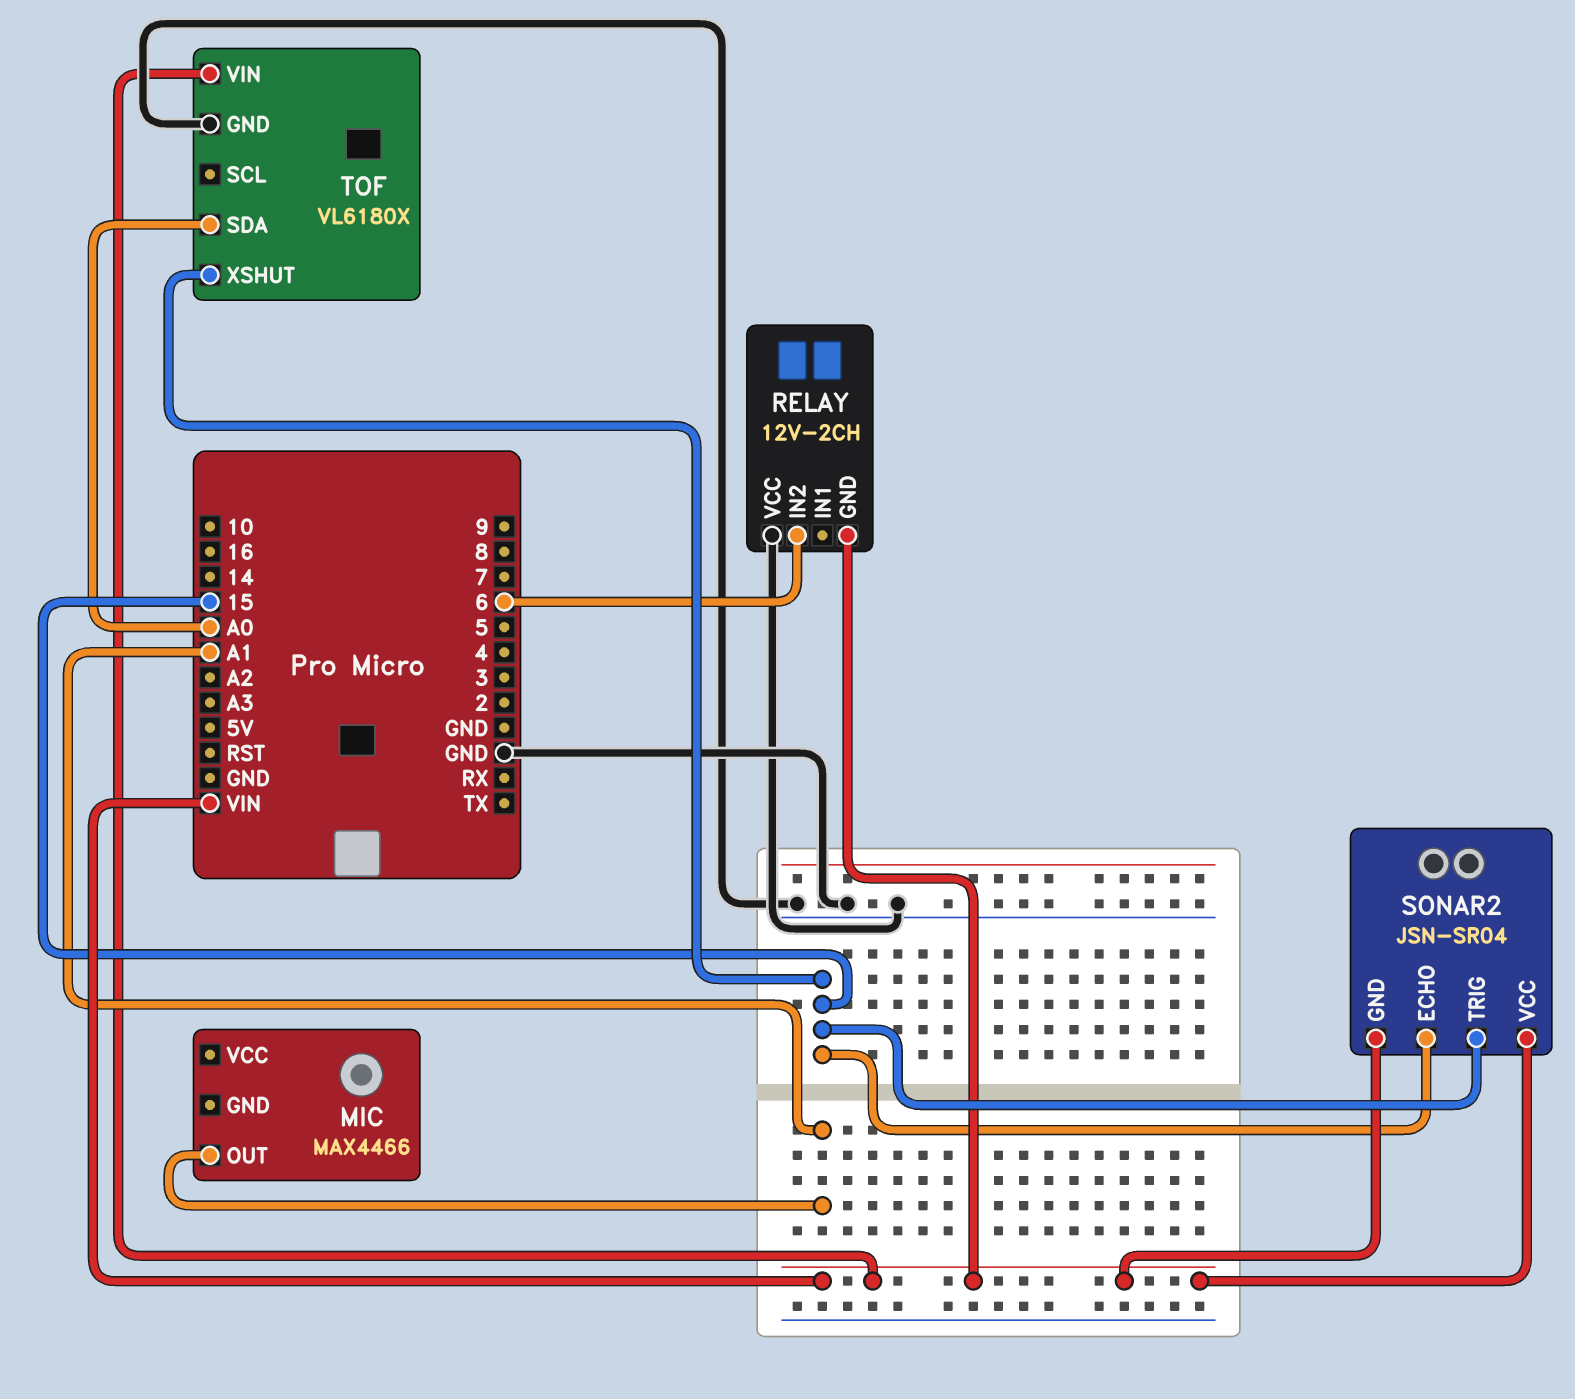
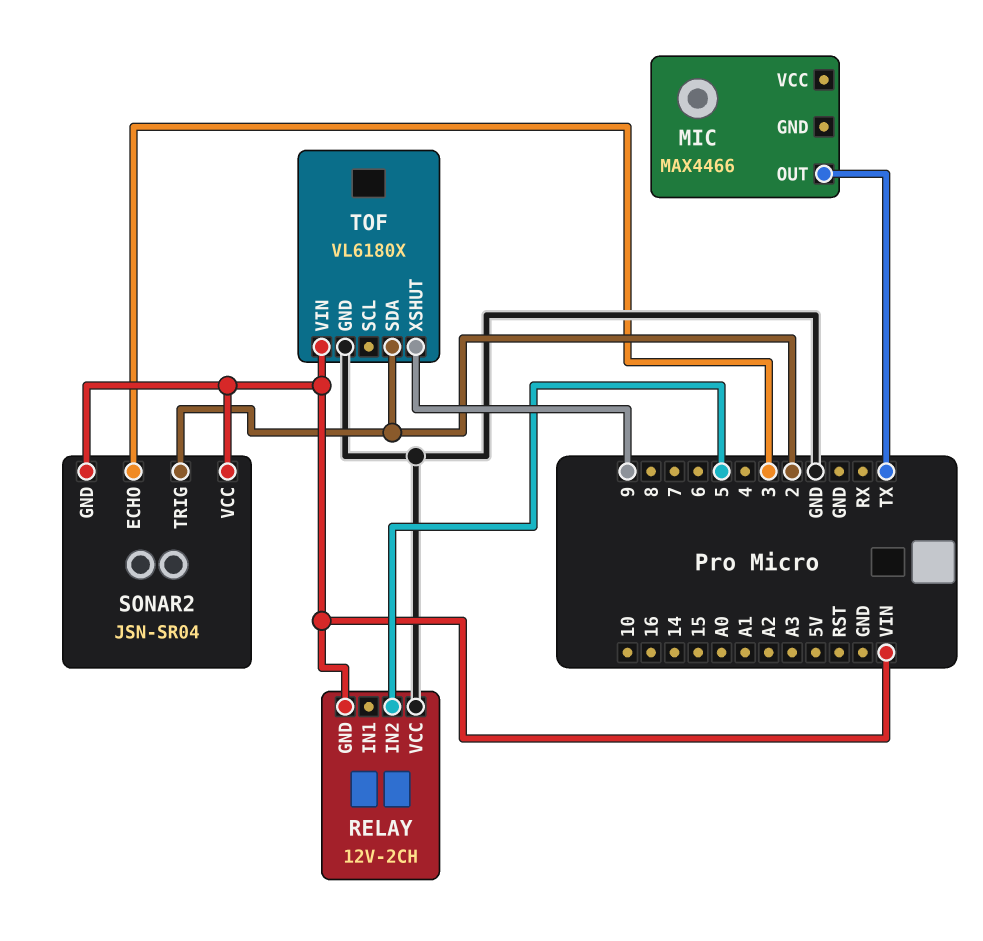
MIC pin OUT: A1 -> TX
RELAY pin IN2: 6 -> 5
SONAR2 pin ECHO: 15 -> 3
SONAR2 pin TRIG: 15 -> 2
TOF pin SDA: A0 -> 2
TOF pin XSHUT: 15 -> 9

